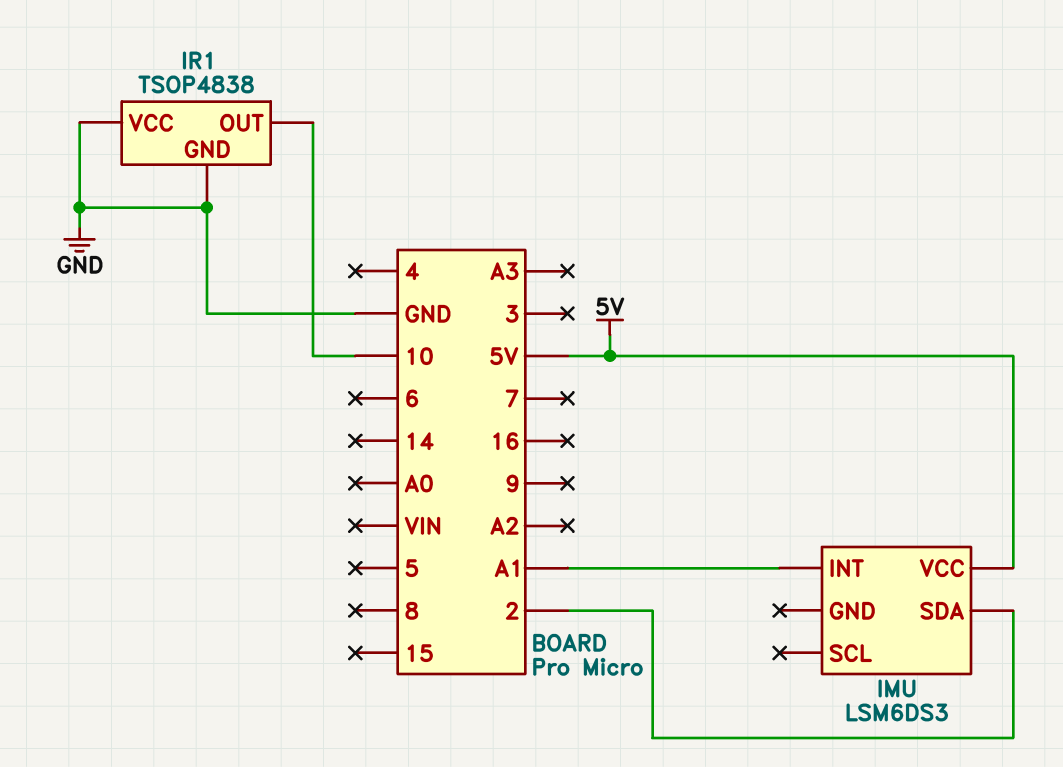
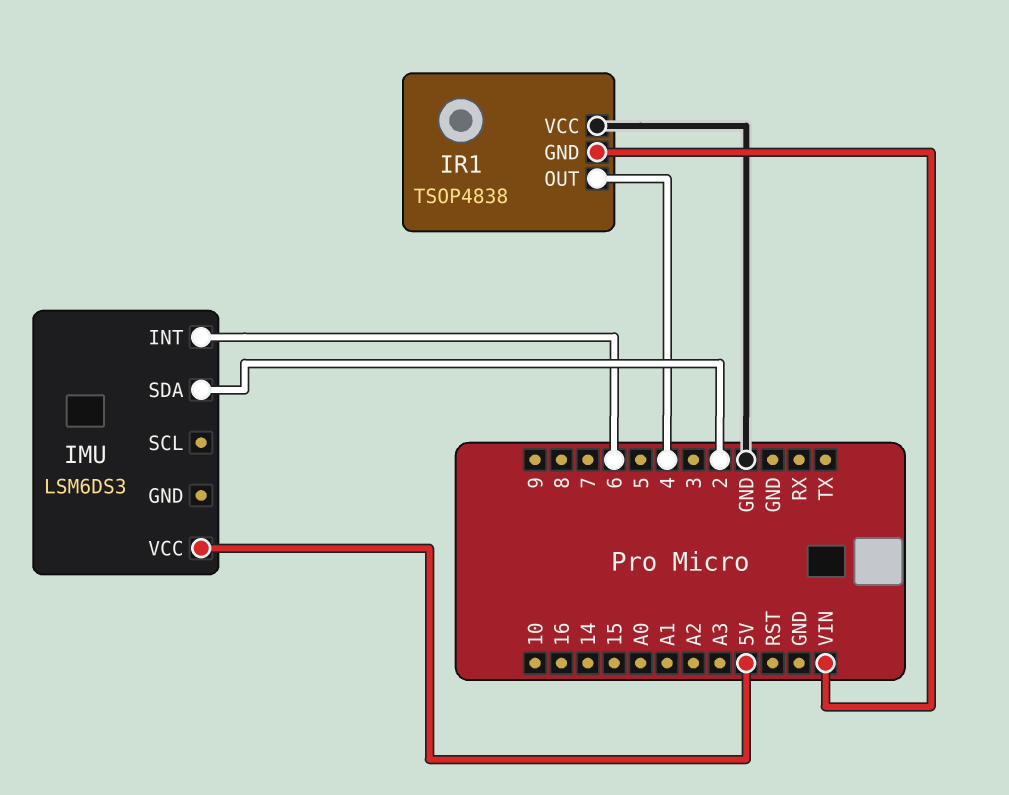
IMU pin INT: A1 -> 6
IR1 pin GND: GND -> VIN
IR1 pin OUT: 10 -> 4

